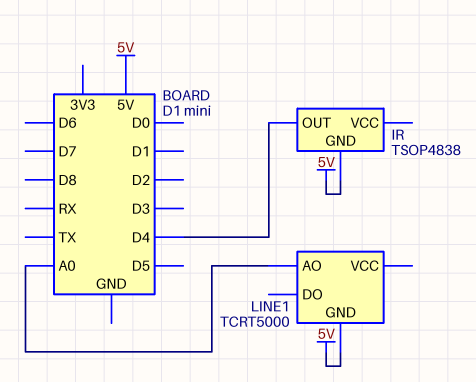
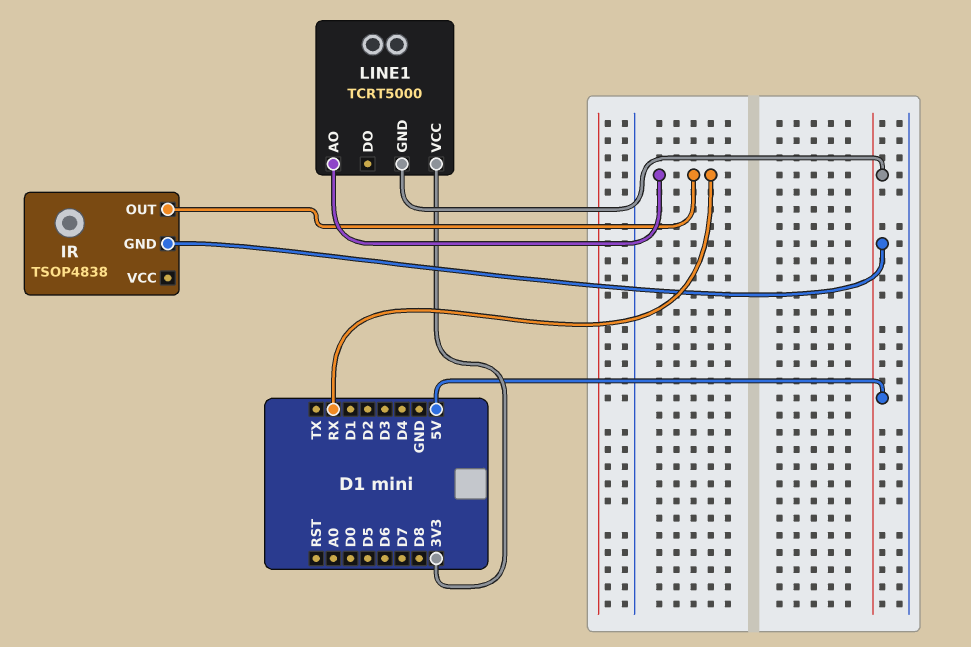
IR pin OUT: D4 -> RX
LINE1 pin AO: A0 -> RX
LINE1 pin VCC: none -> 3V3

